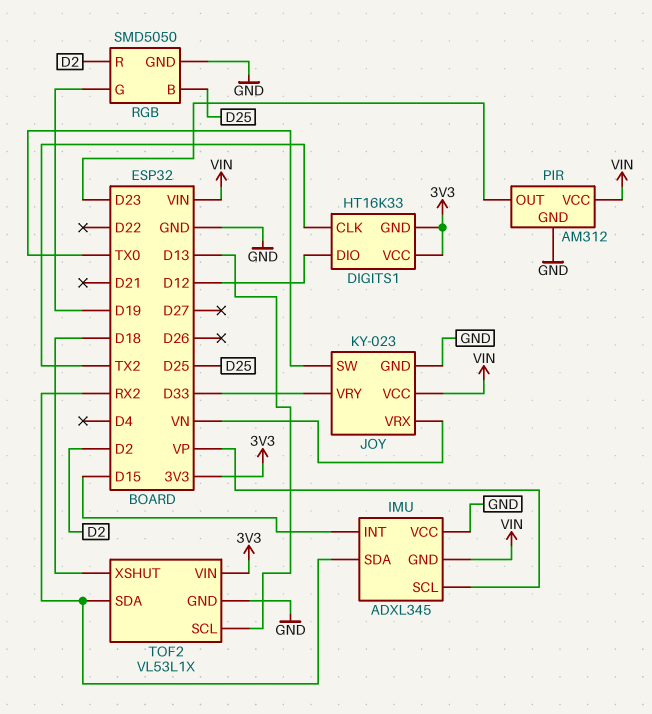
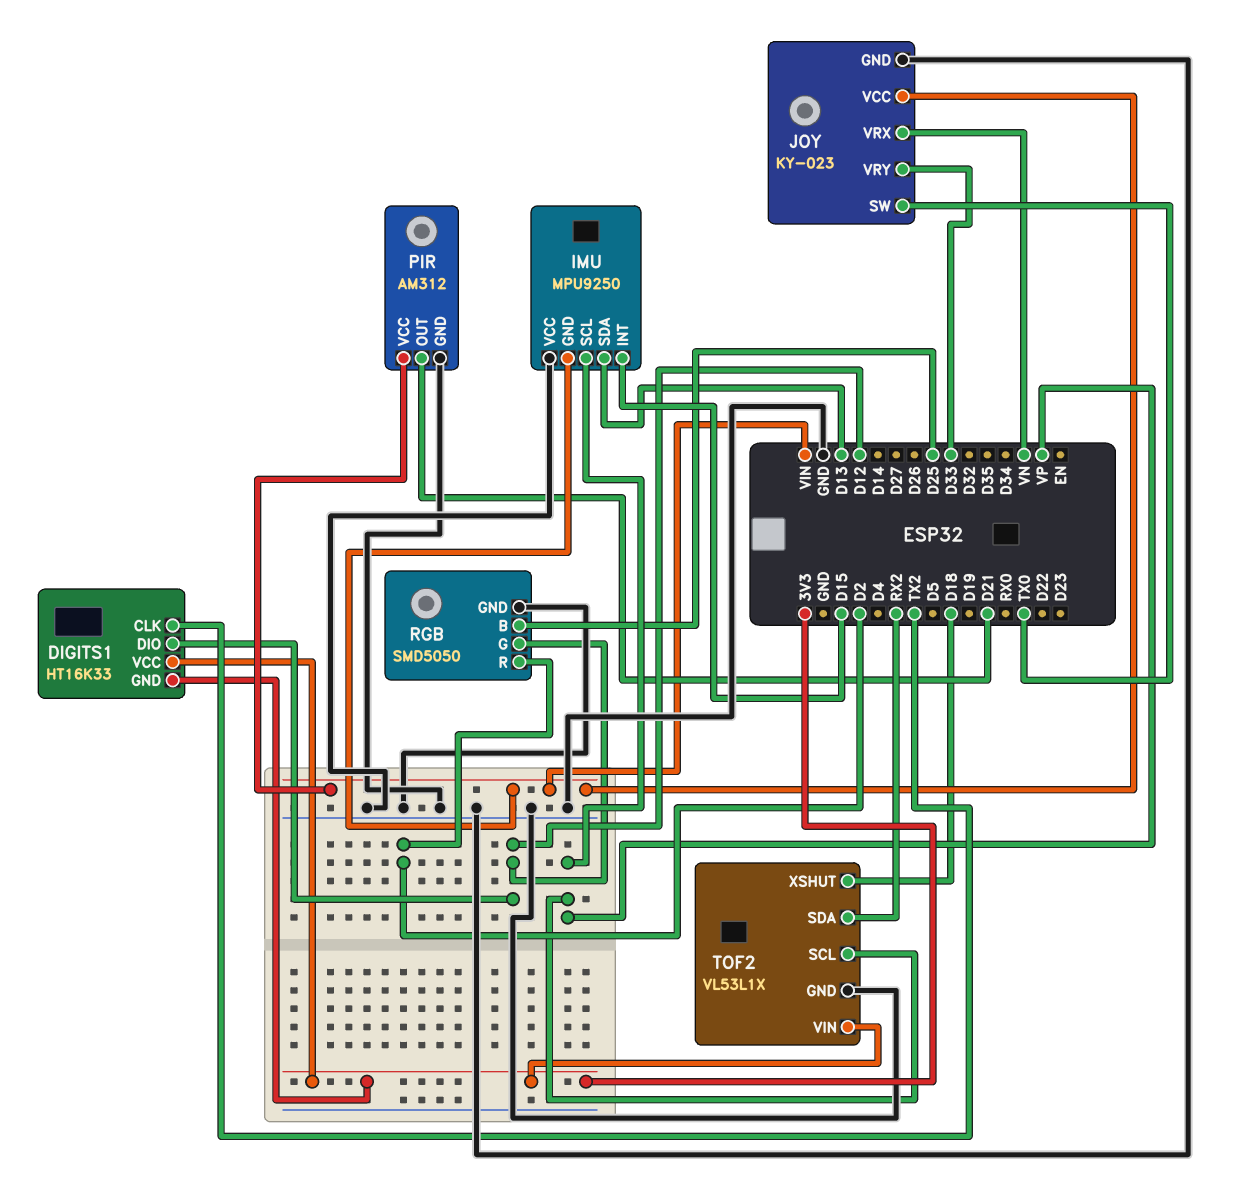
IMU: ADXL345 -> MPU9250
IMU pin SDA: RX2 -> D13
PIR pin OUT: D23 -> D21
RGB pin G: D19 -> D12
TOF2 pin SCL: D13 -> VP

